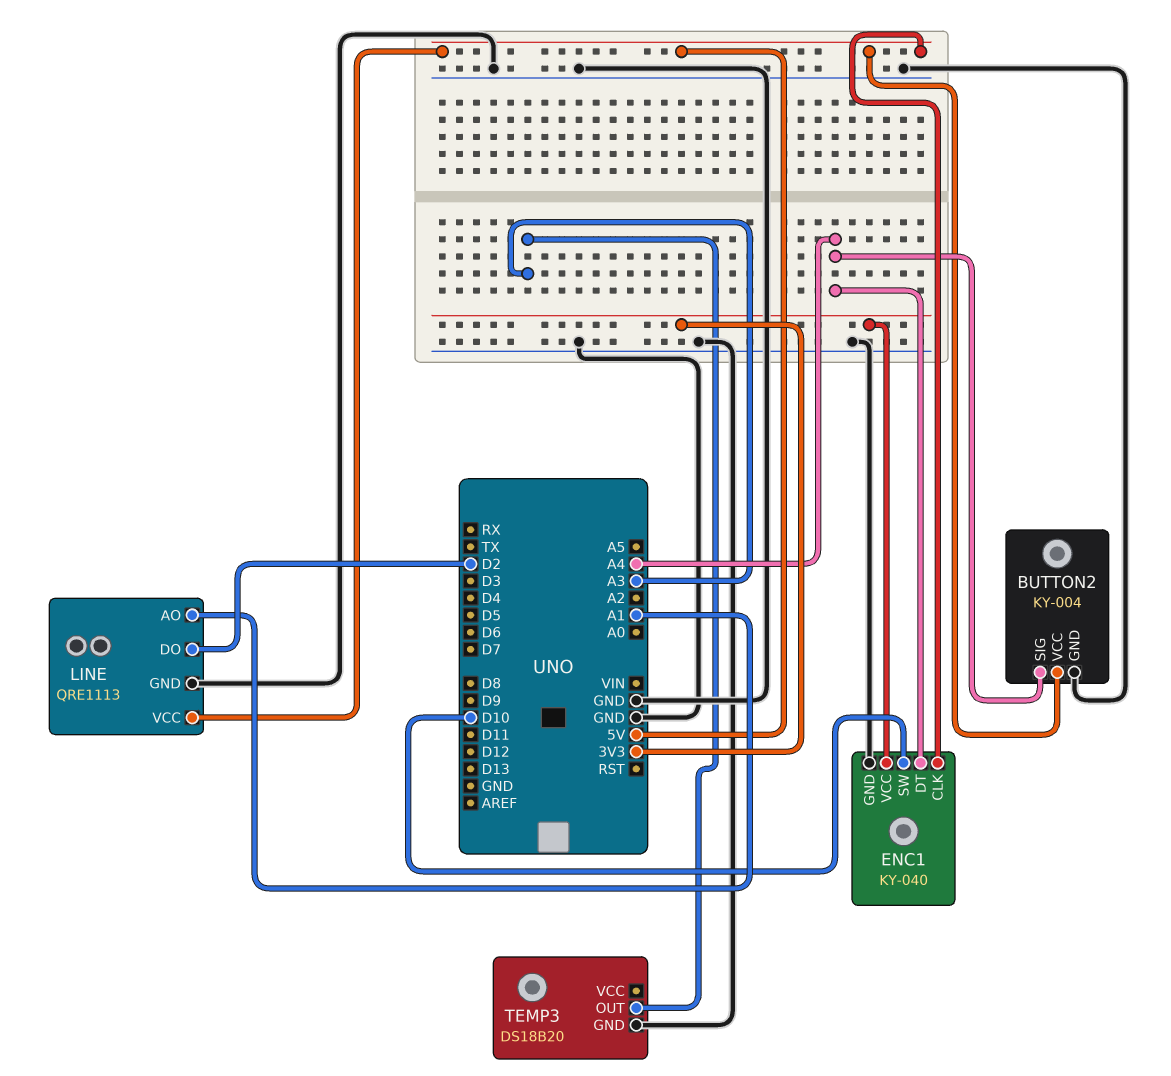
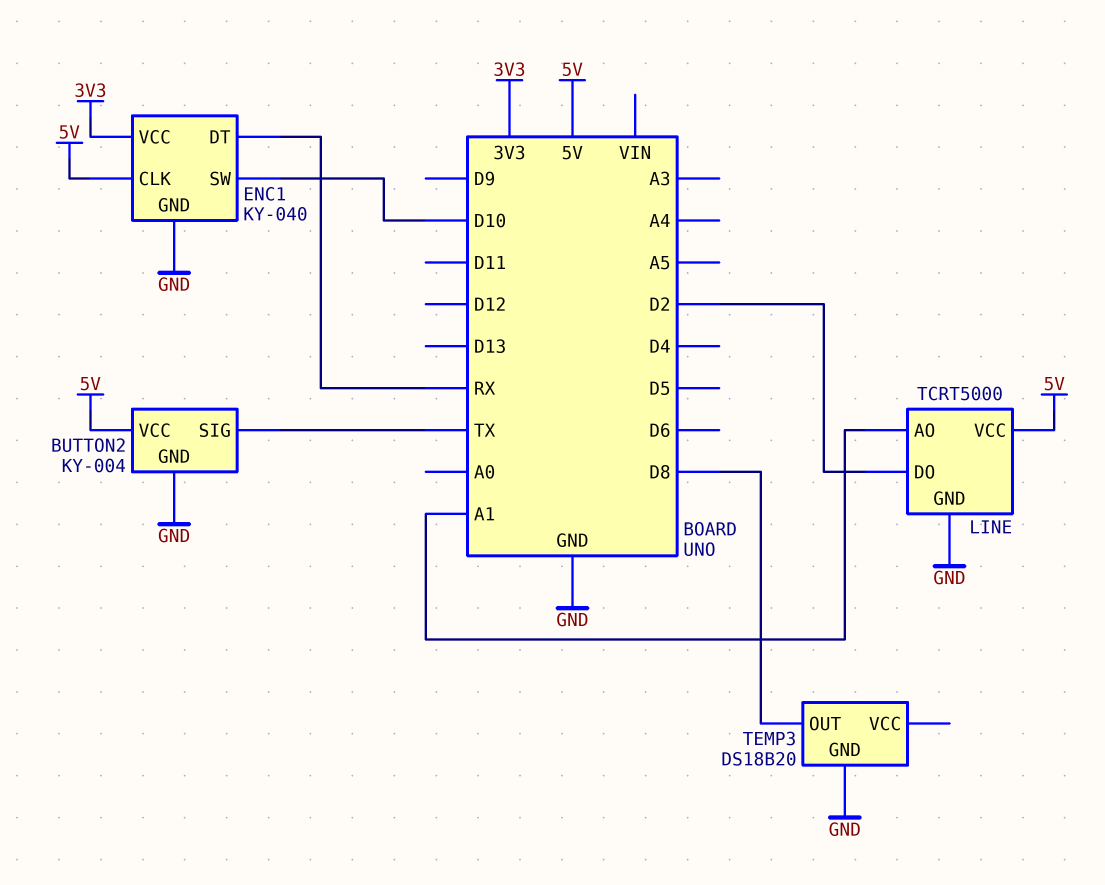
BUTTON2 pin SIG: A4 -> TX
ENC1 pin DT: A4 -> RX
LINE: QRE1113 -> TCRT5000
TEMP3 pin OUT: A3 -> D8

